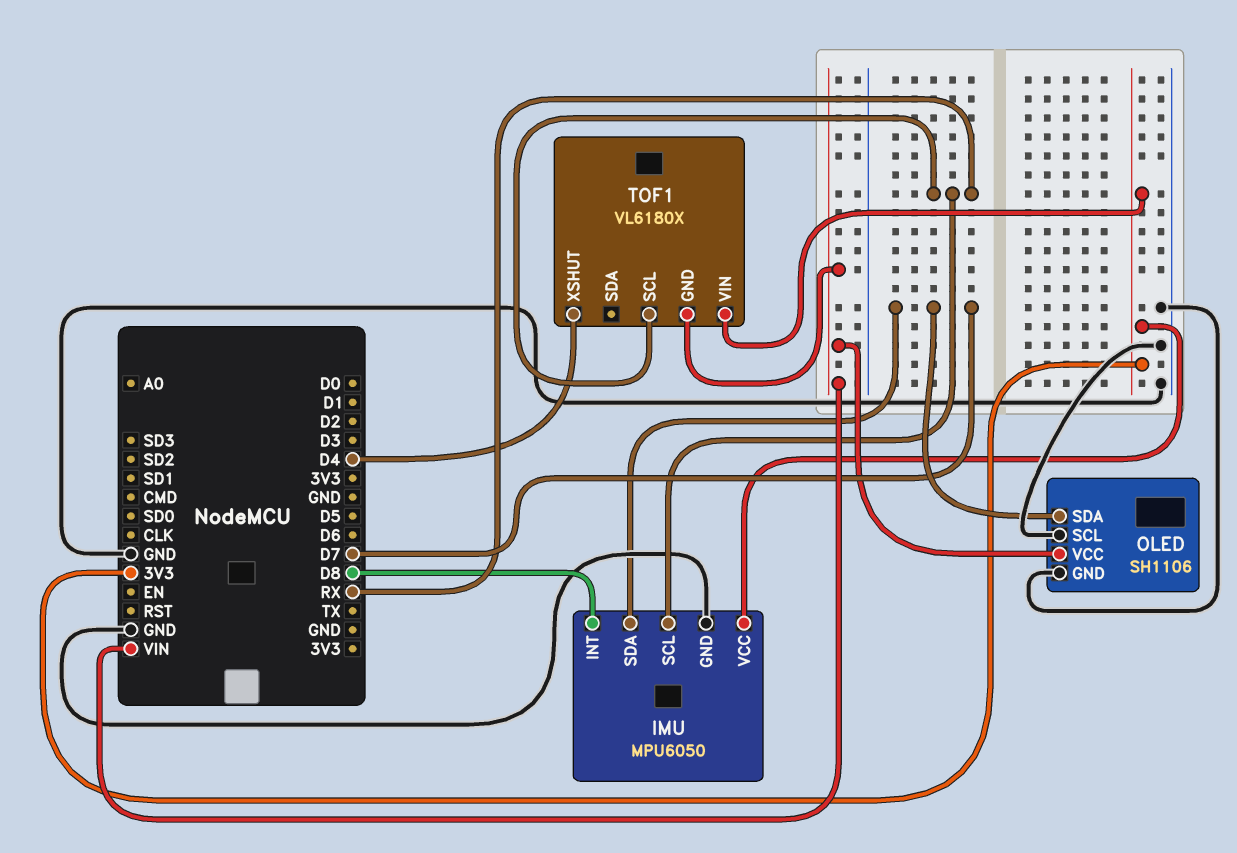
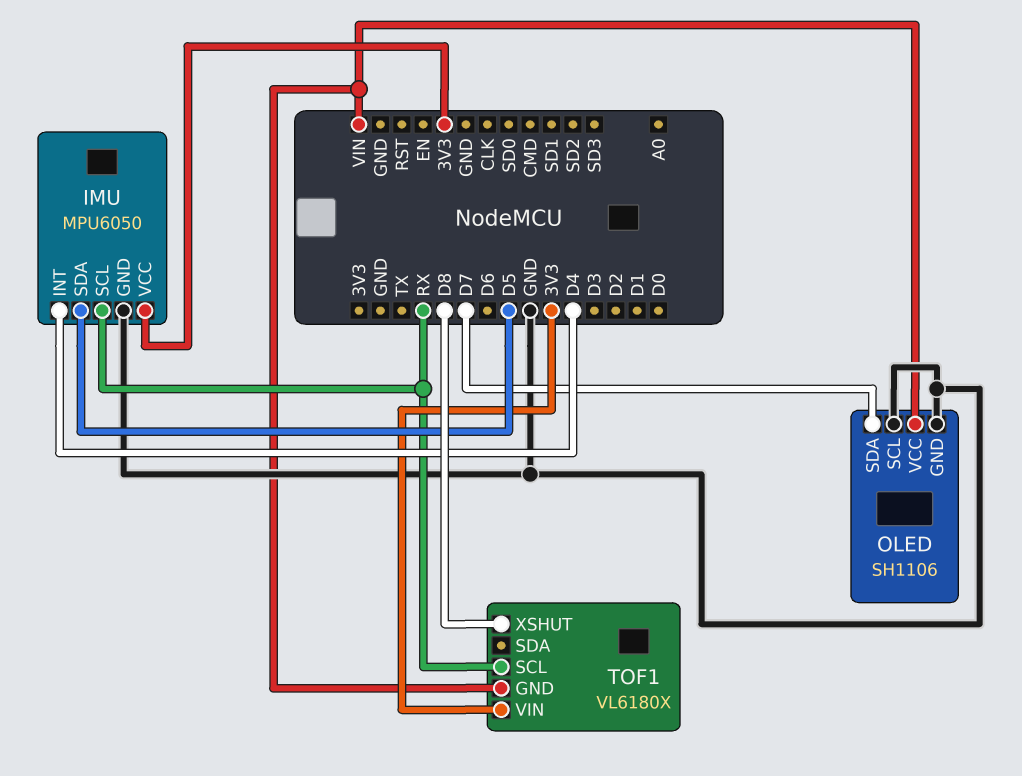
IMU pin INT: D8 -> D4
IMU pin SDA: D7 -> D5
TOF1 pin XSHUT: D4 -> D8

